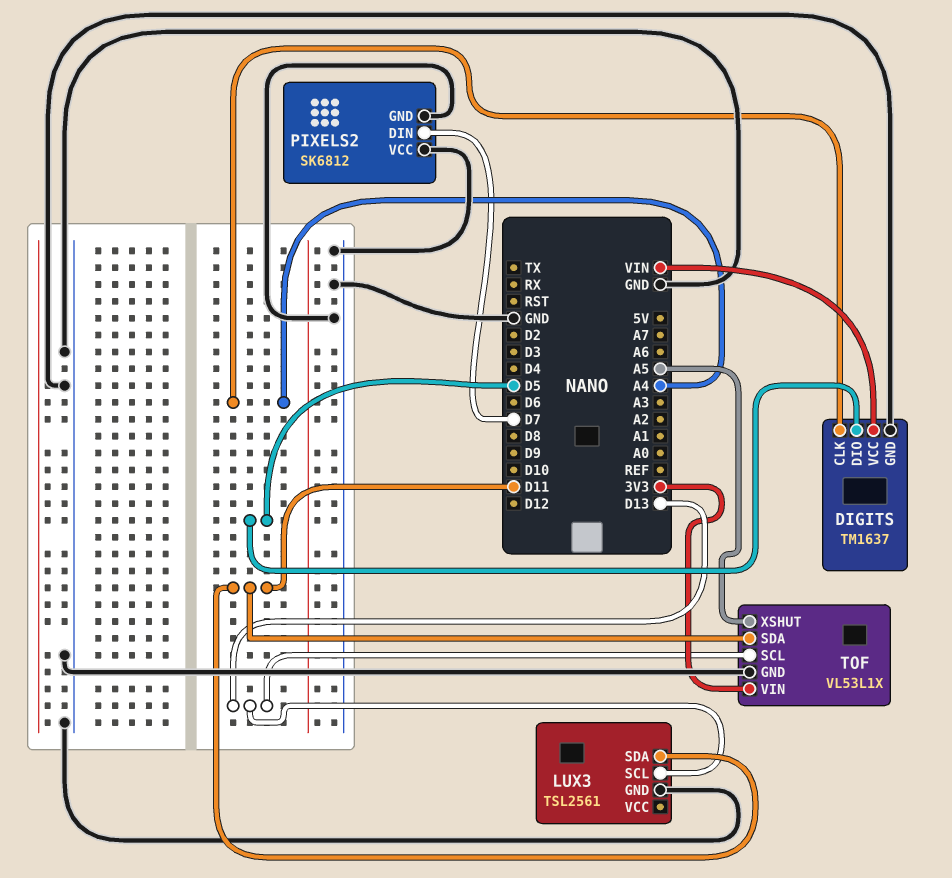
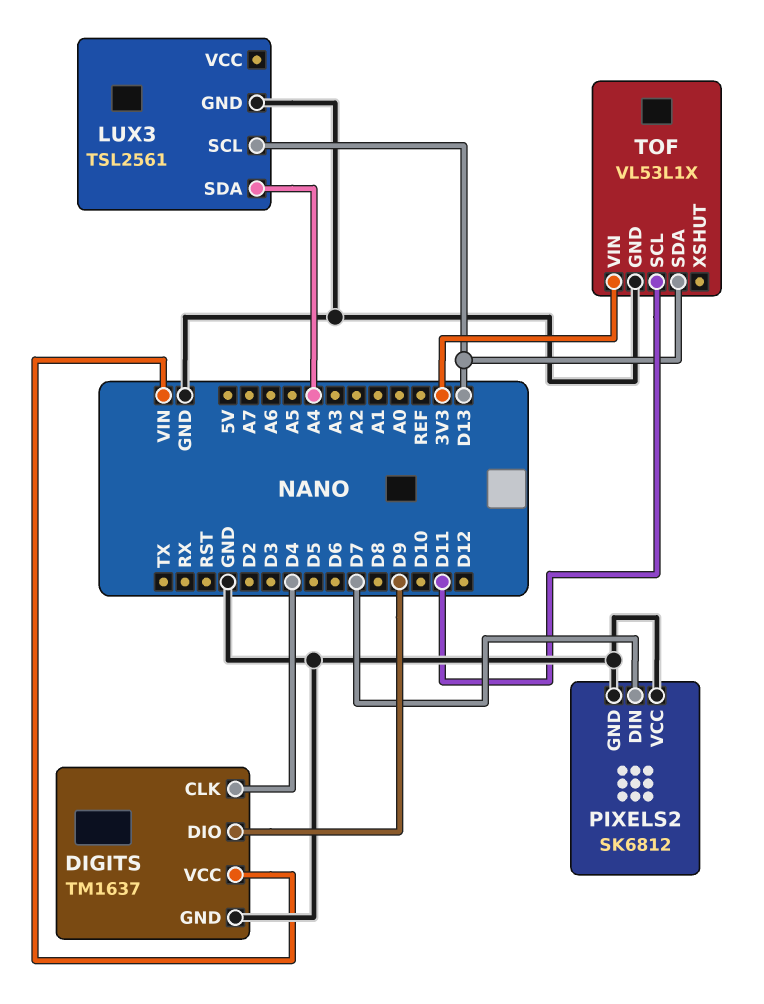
DIGITS pin CLK: A4 -> D4
DIGITS pin DIO: D5 -> D9
LUX3 pin SDA: D11 -> A4
TOF pin SCL: D13 -> D11
TOF pin SDA: D11 -> D13
TOF pin XSHUT: A5 -> none

